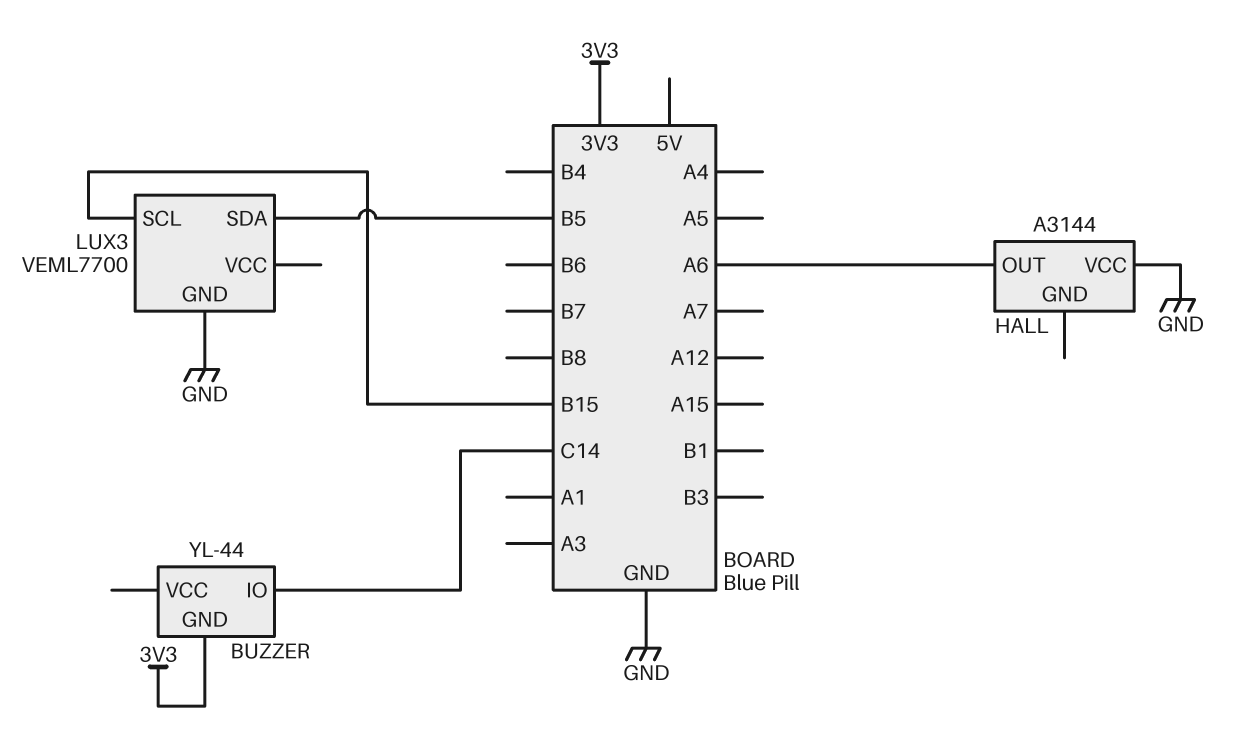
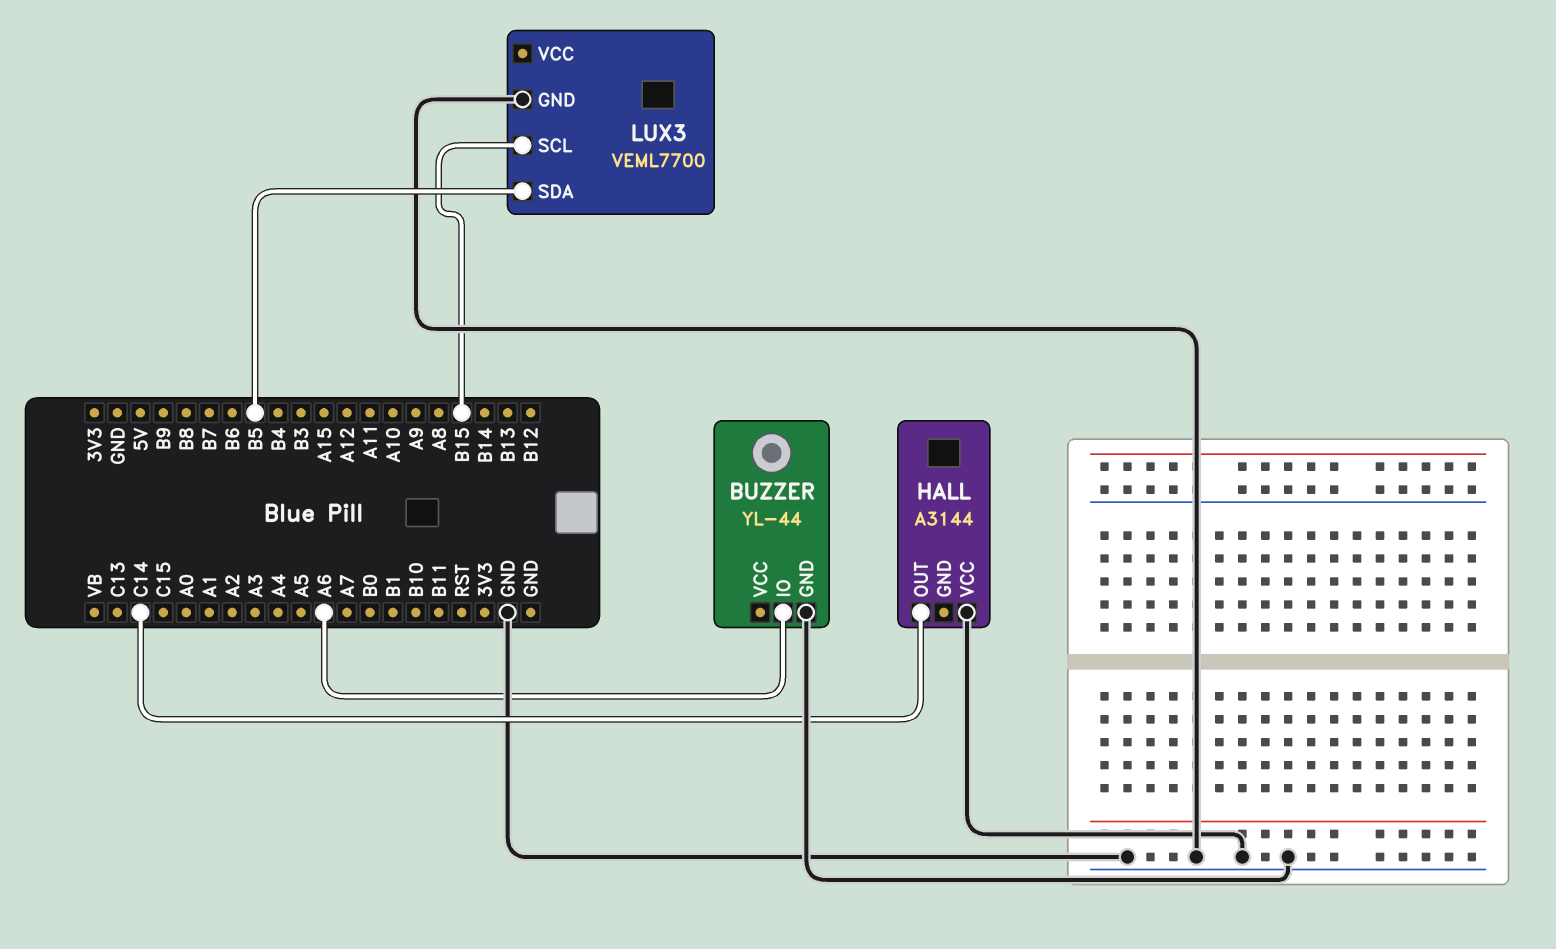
BUZZER pin GND: 3V3 -> GND
BUZZER pin IO: C14 -> A6
HALL pin OUT: A6 -> C14

